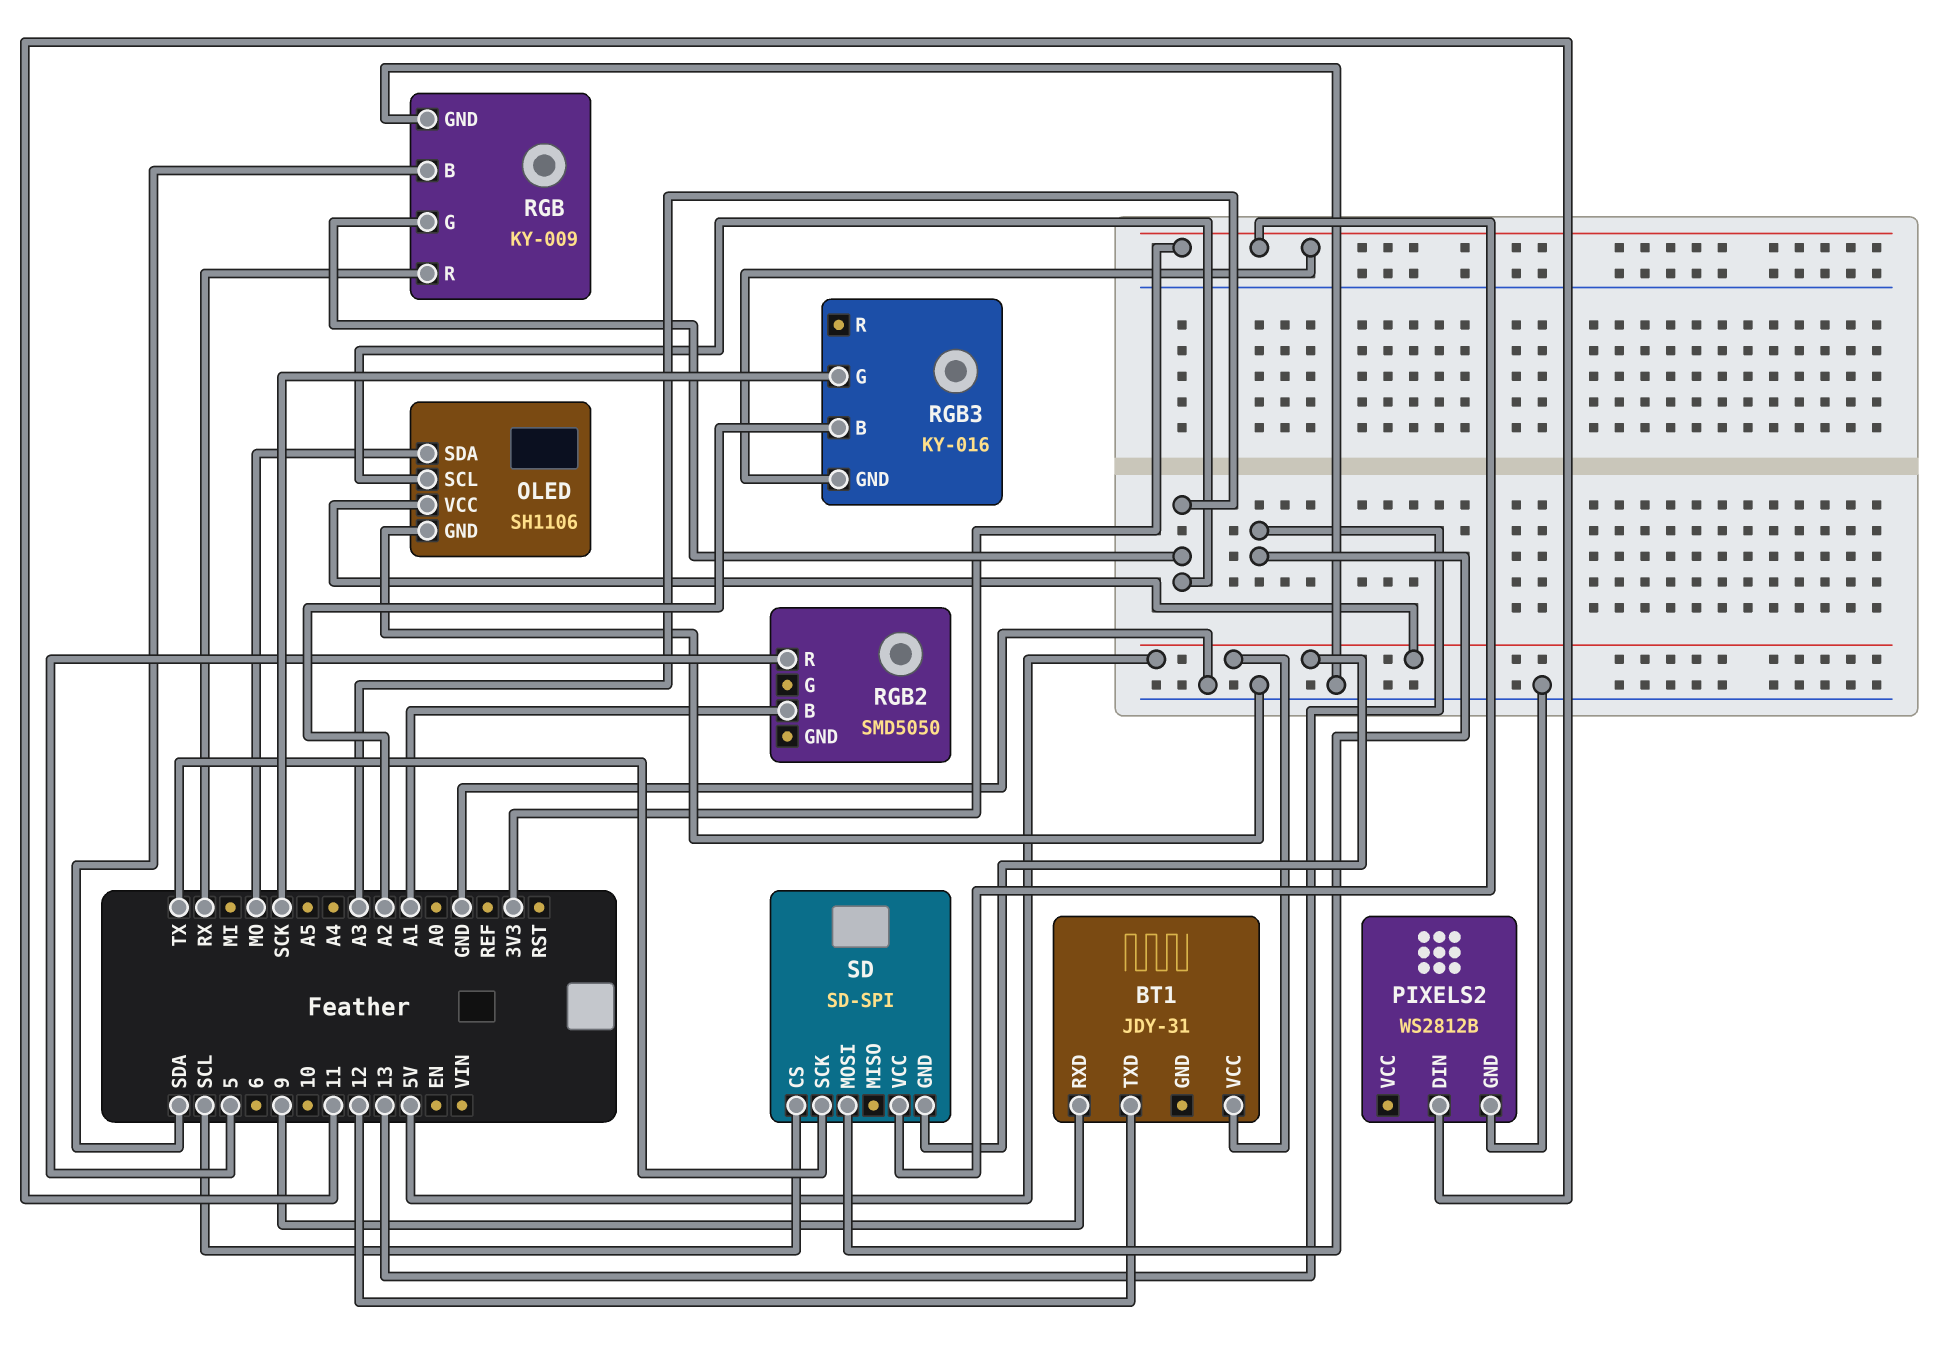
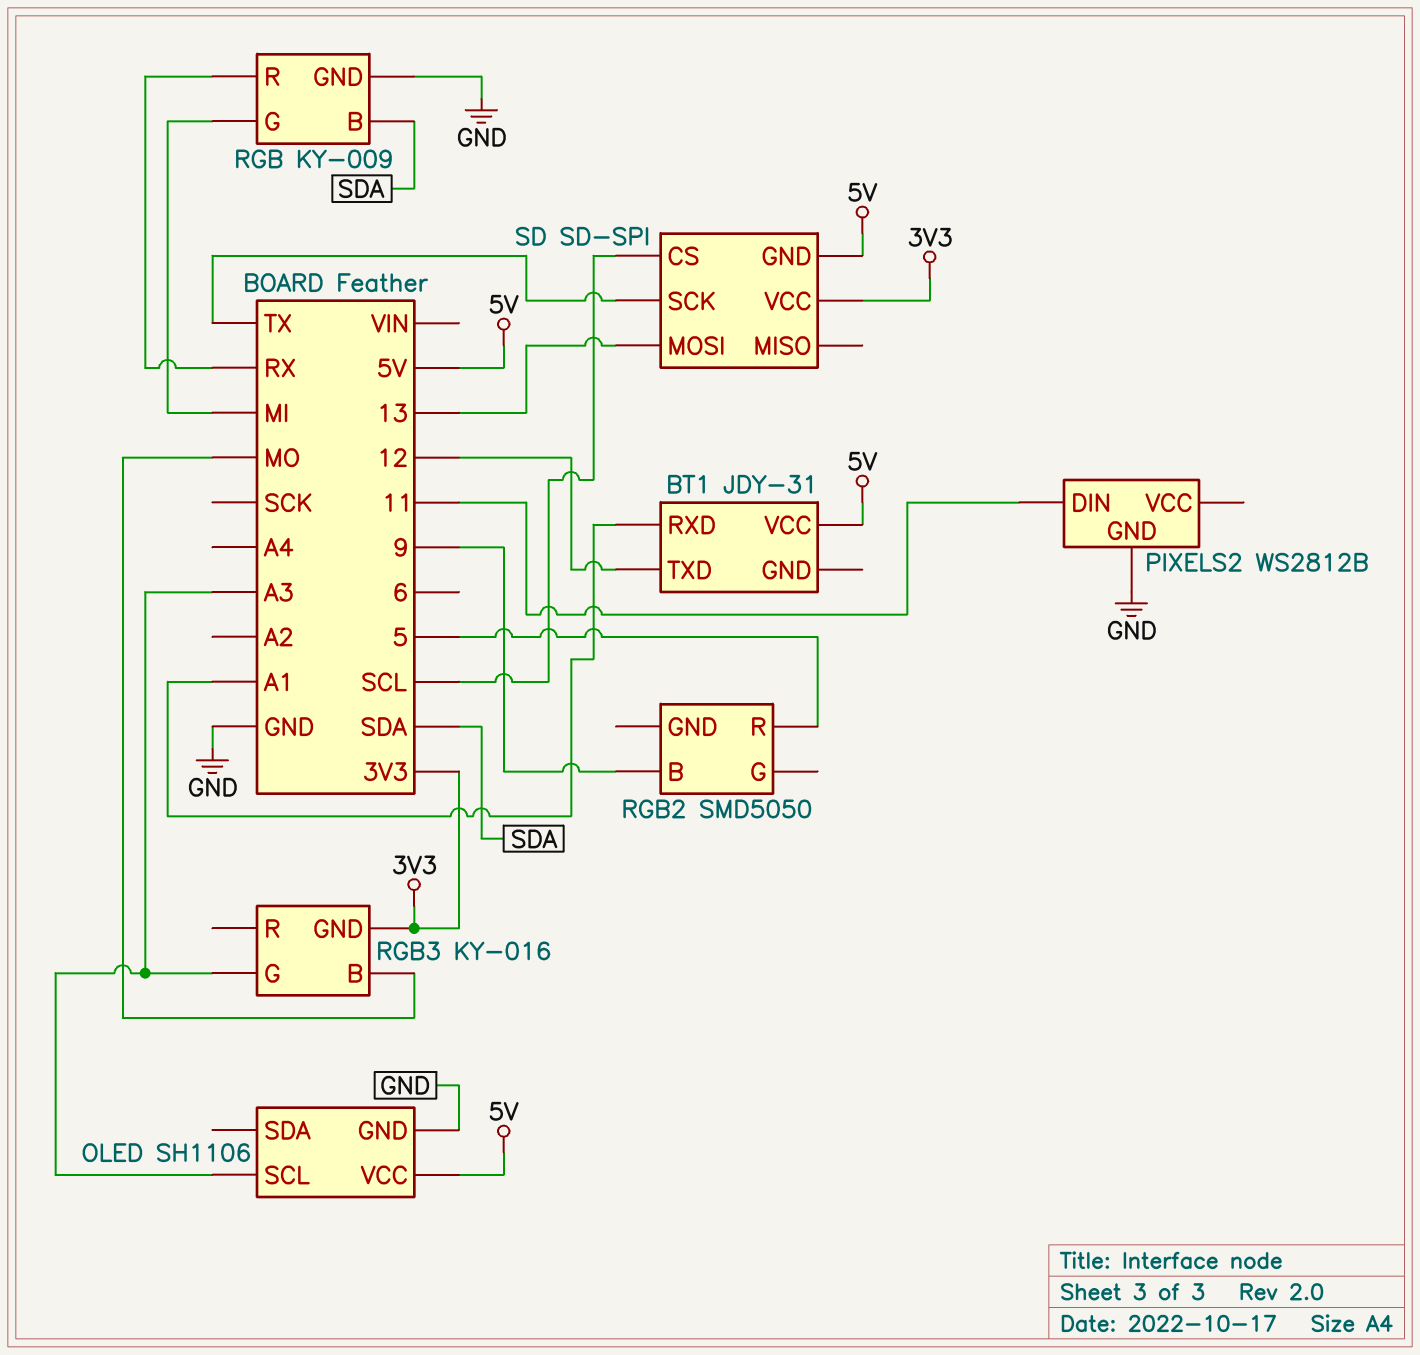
BT1 pin RXD: 9 -> A1
OLED pin SDA: MO -> none
RGB pin G: A3 -> MI
RGB2 pin B: A1 -> 9
RGB3 pin B: A2 -> MO
RGB3 pin G: SCK -> A3

